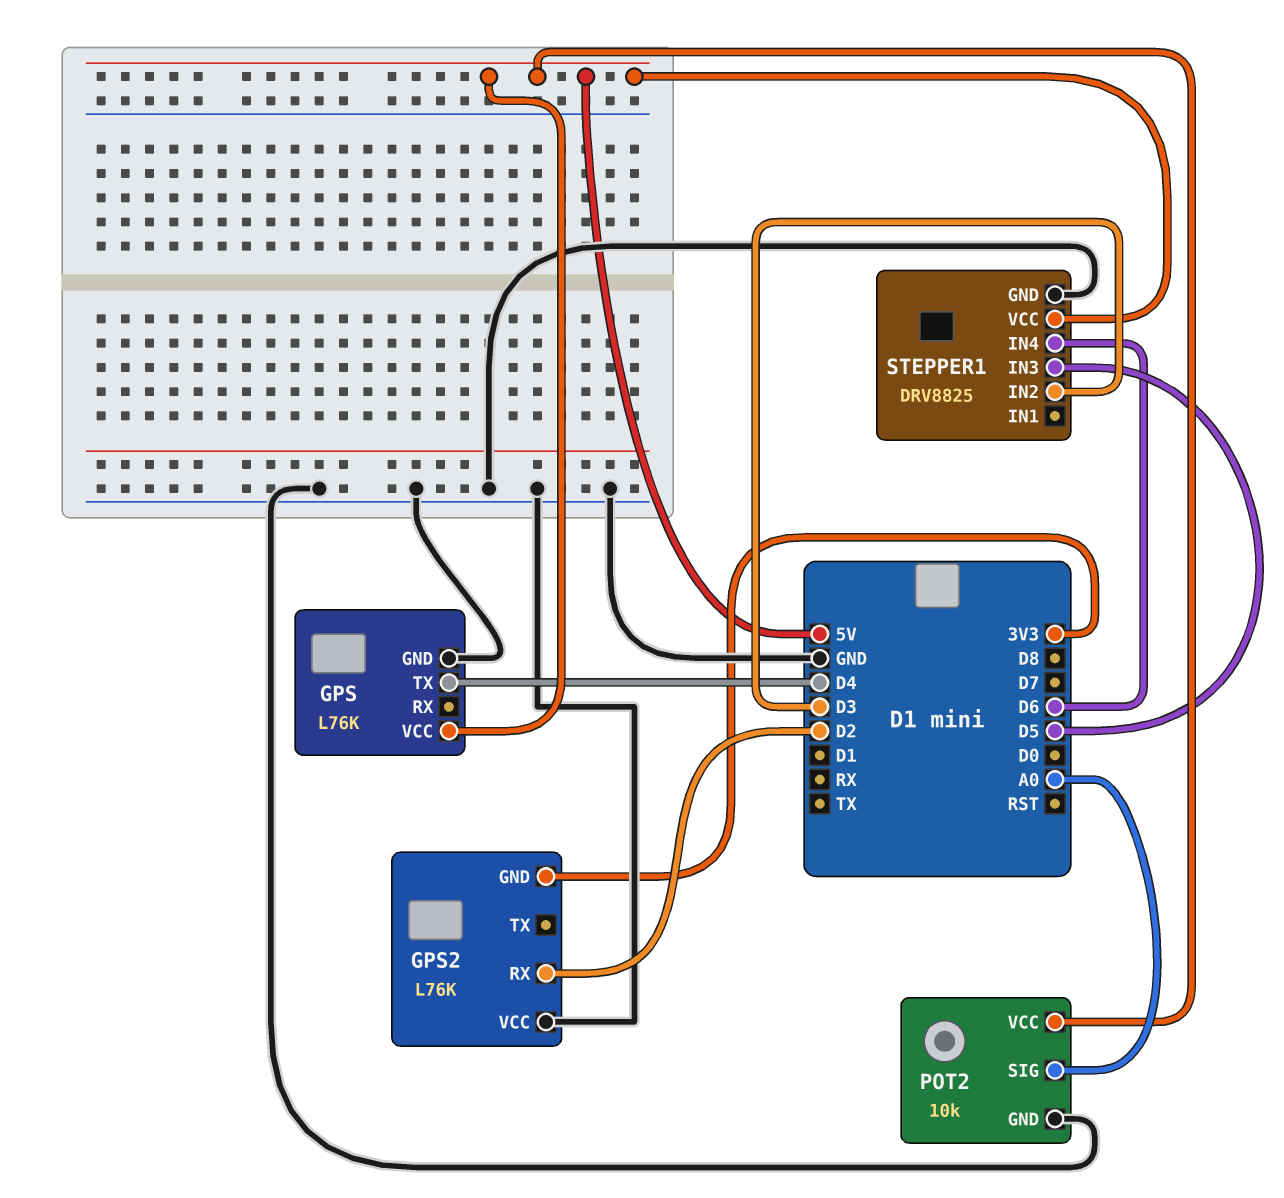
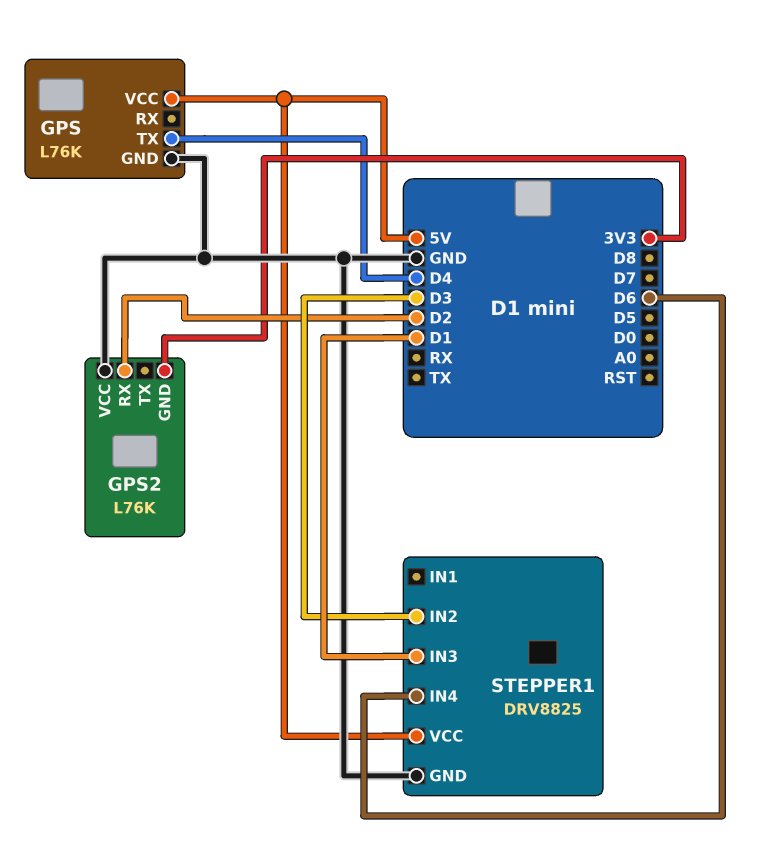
POT2: 10k -> none
POT2 pin GND: GND -> none
POT2 pin SIG: A0 -> none
POT2 pin VCC: 5V -> none
STEPPER1 pin IN3: D5 -> D1

